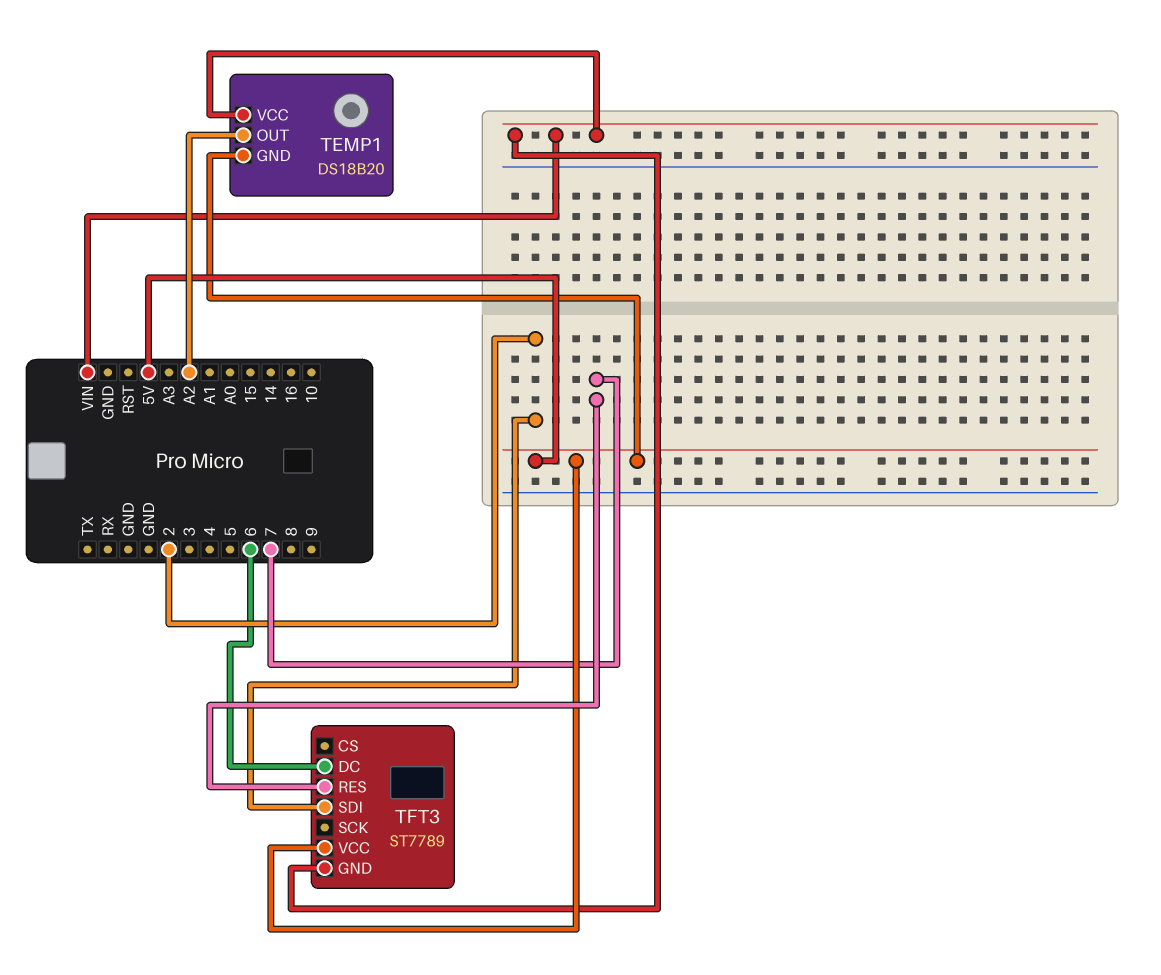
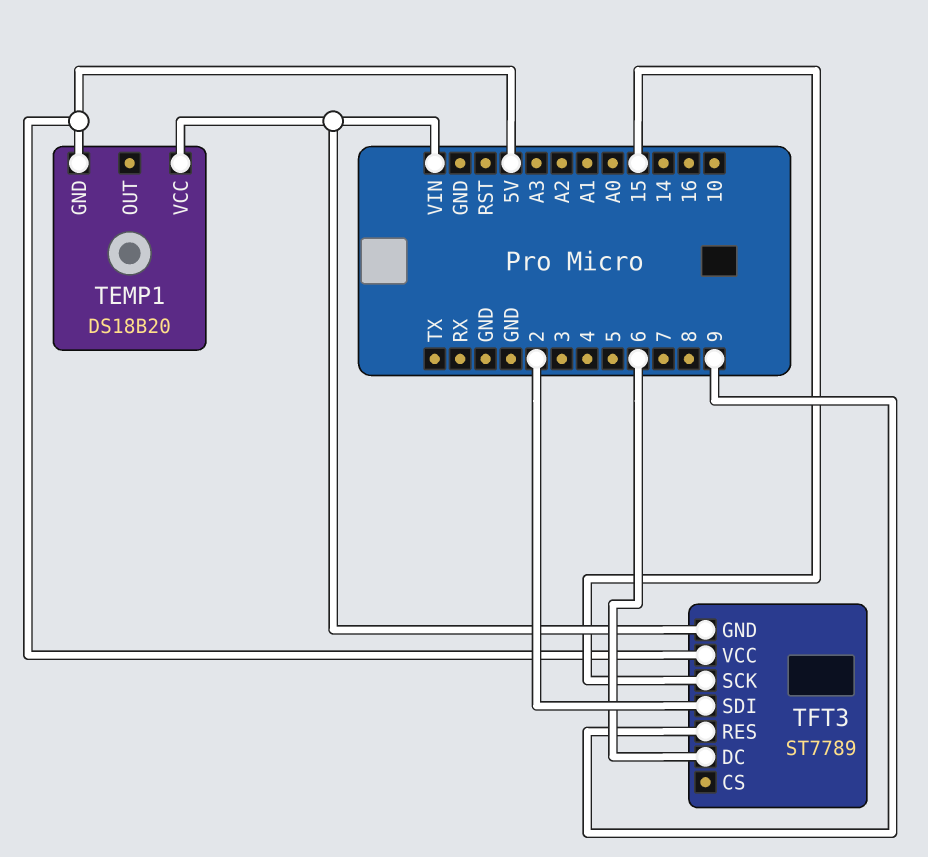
TEMP1 pin OUT: A2 -> none
TFT3 pin RES: 7 -> 9
TFT3 pin SCK: none -> 15

